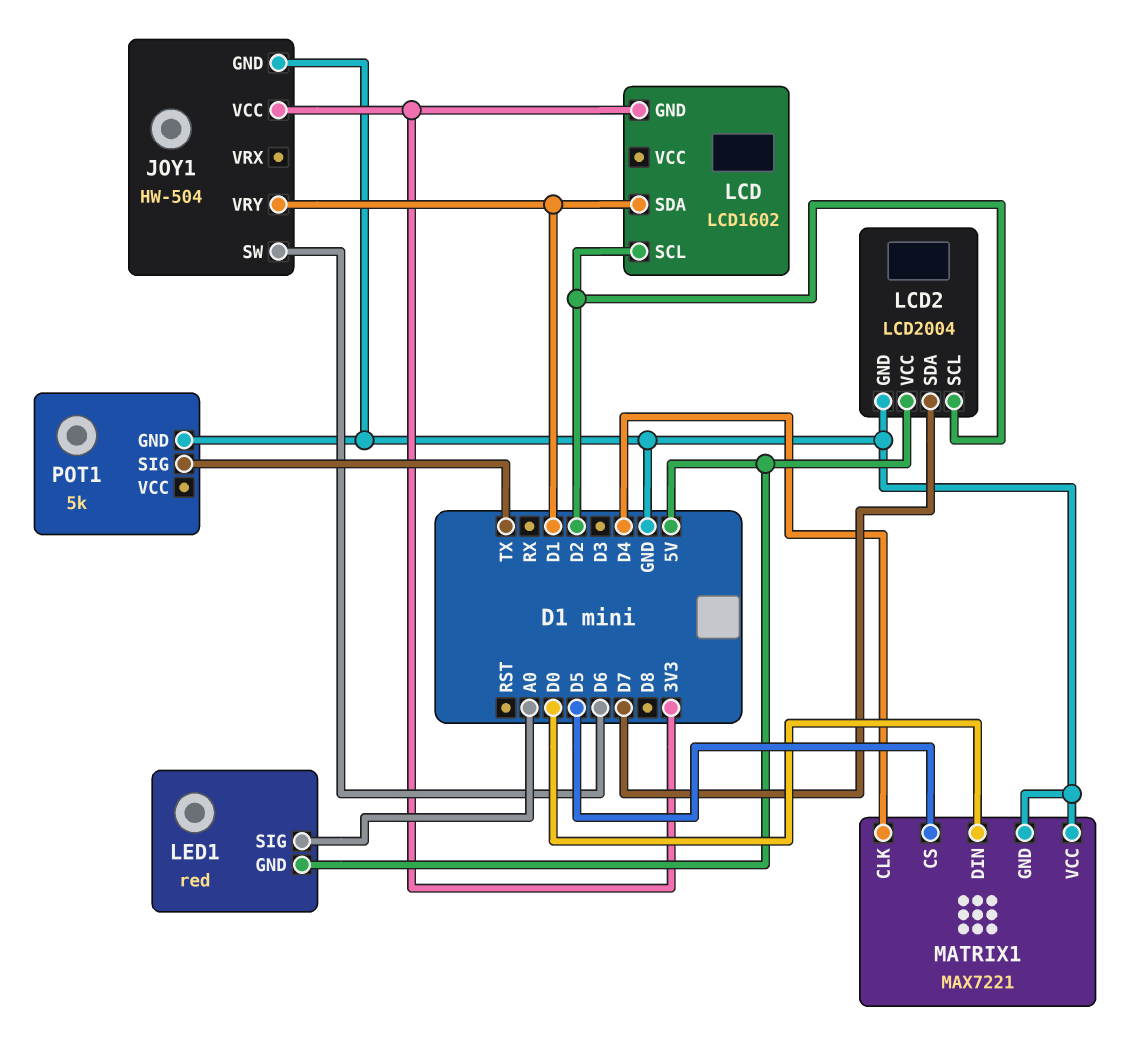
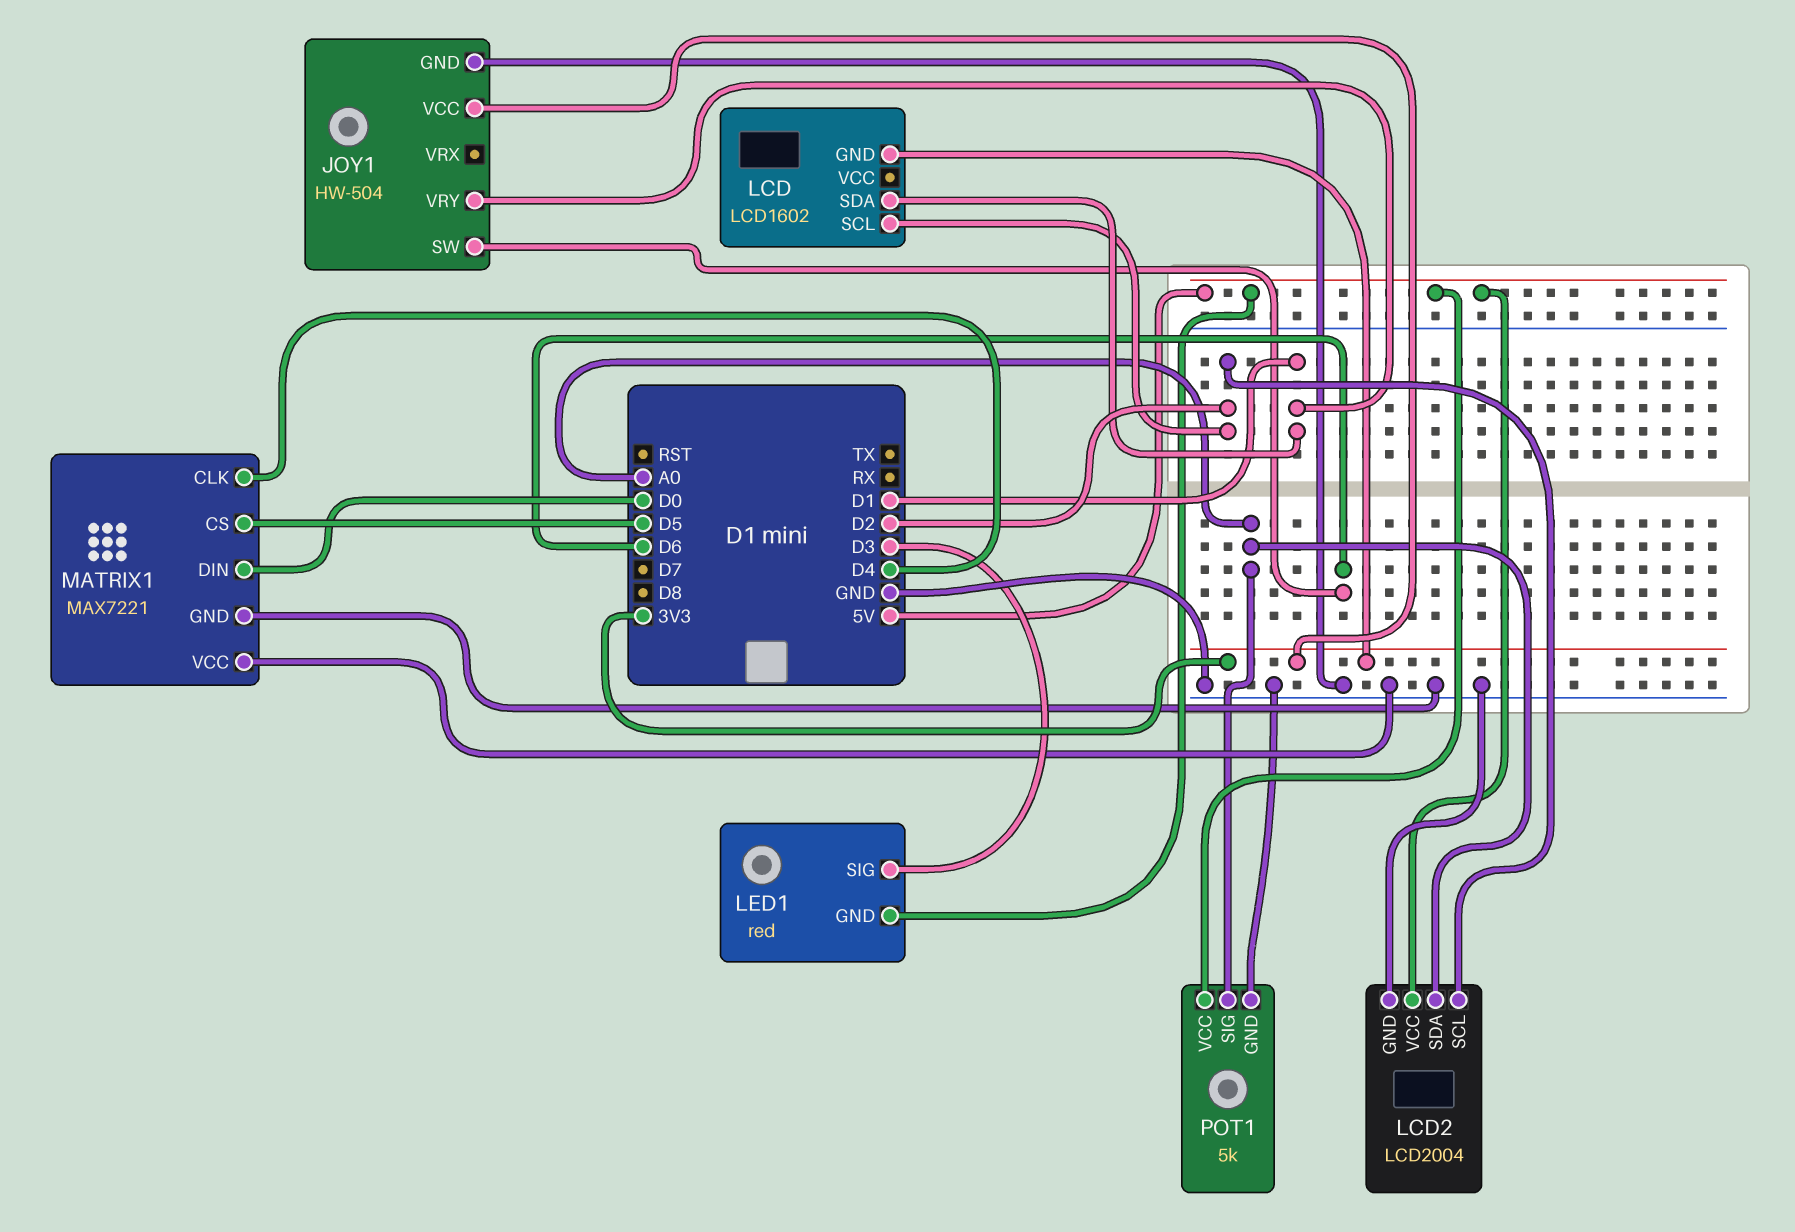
LCD2 pin SDA: D7 -> A0
LED1 pin SIG: A0 -> D3
POT1 pin SIG: TX -> A0
POT1 pin VCC: none -> 5V

